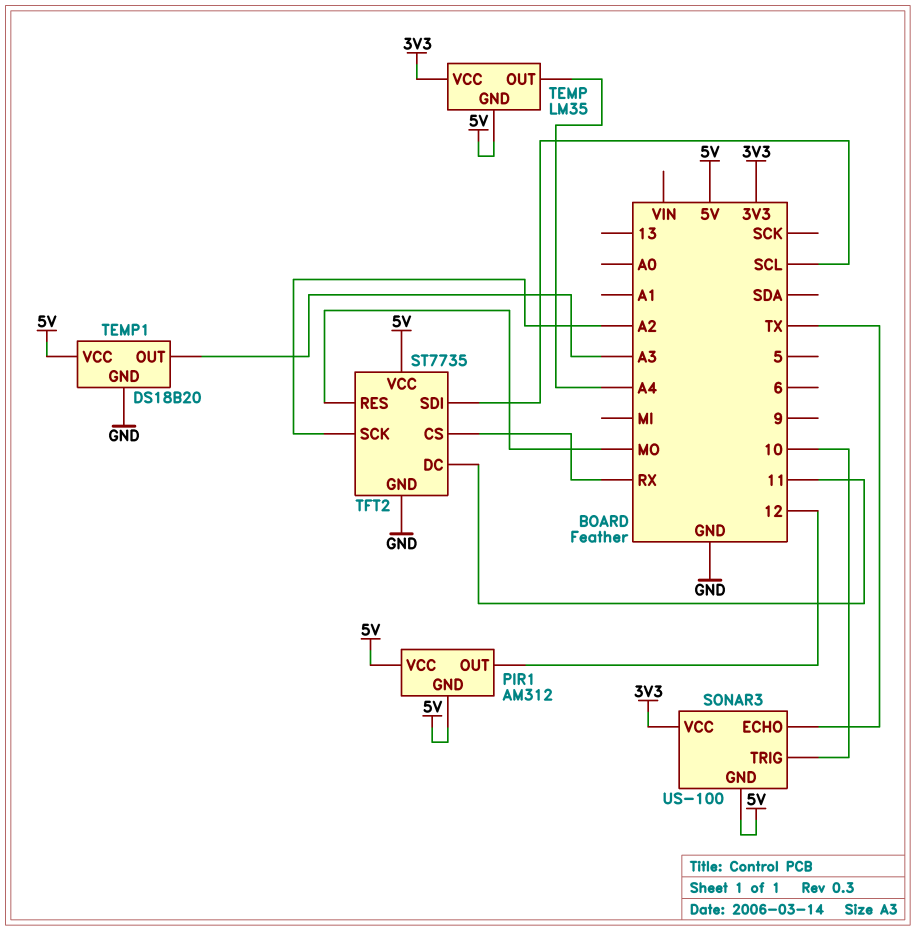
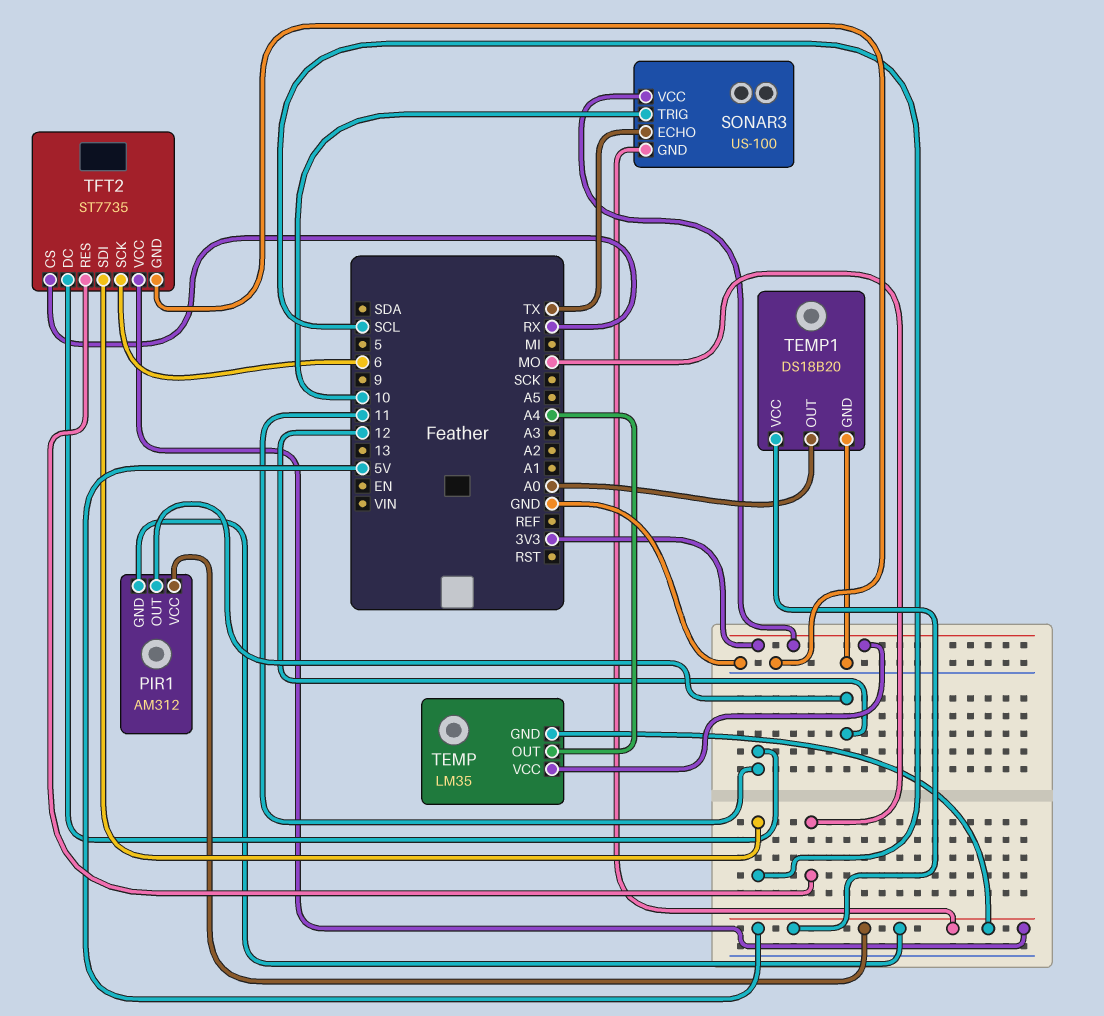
TEMP1 pin OUT: A3 -> A0
TFT2 pin SCK: A2 -> 6

